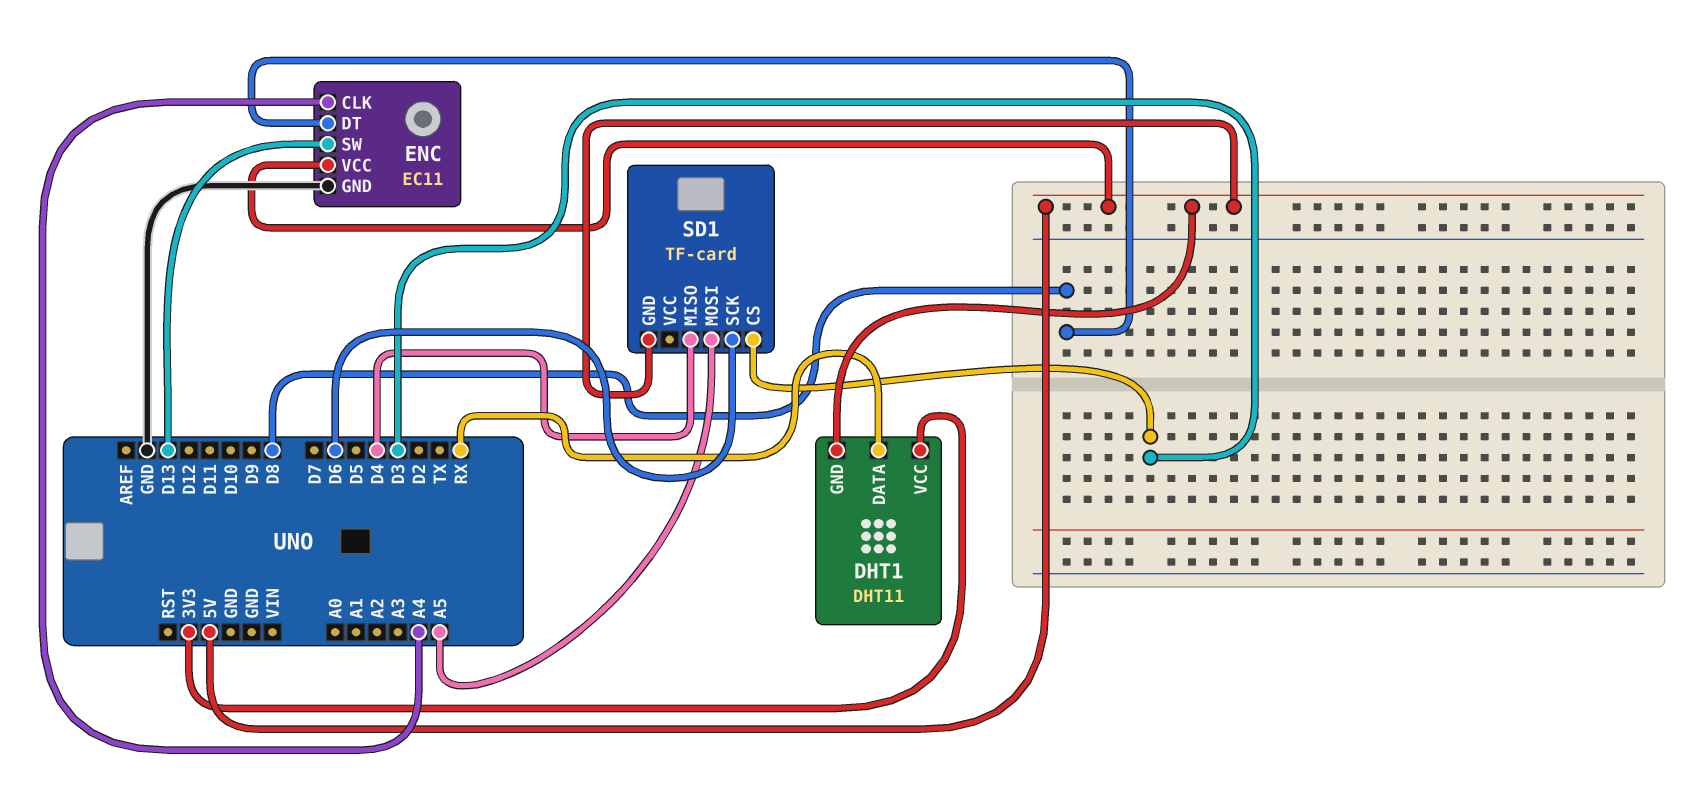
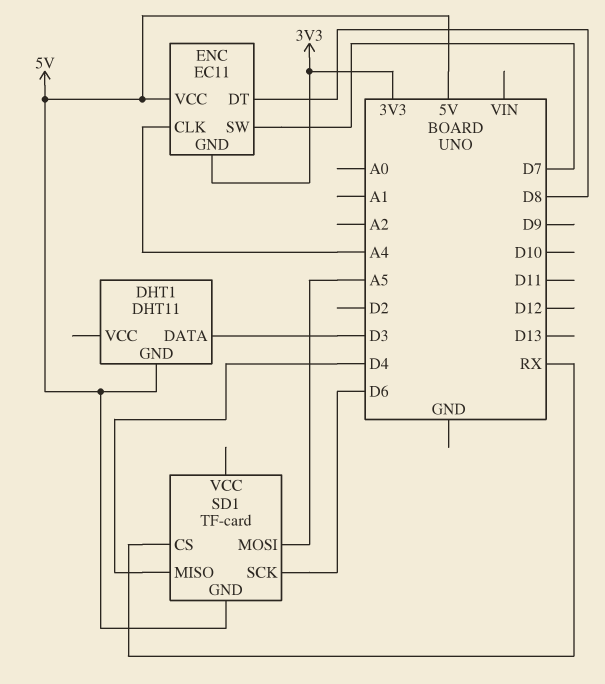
DHT1 pin DATA: RX -> D3
DHT1 pin VCC: 3V3 -> none
ENC pin GND: GND -> 3V3
ENC pin SW: D13 -> D7
SD1 pin CS: D3 -> RX

